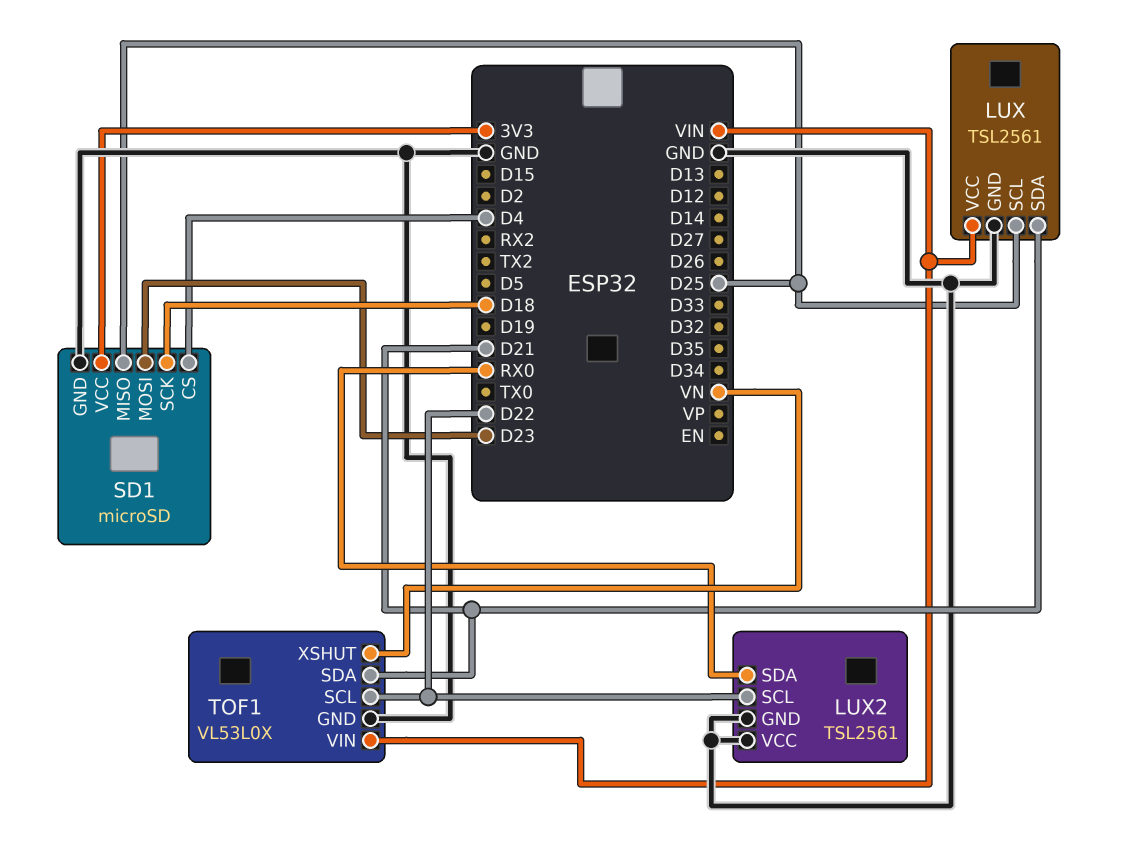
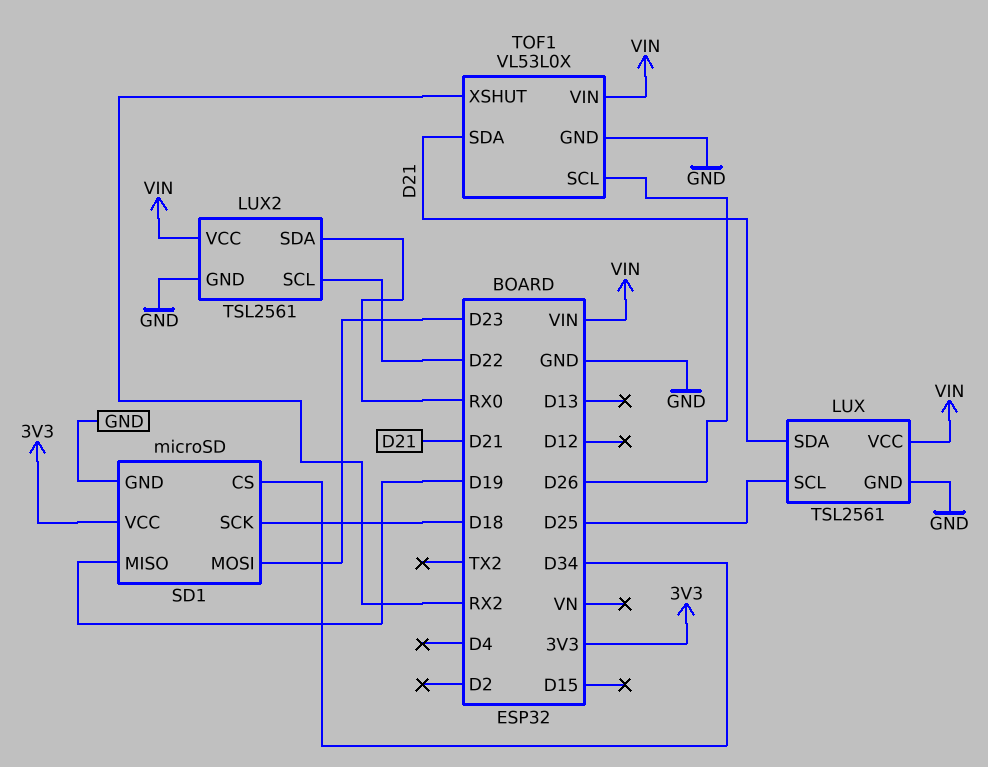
LUX2 pin VCC: GND -> VIN
SD1 pin CS: D4 -> D34
SD1 pin MISO: D25 -> D19
TOF1 pin SCL: D22 -> D26
TOF1 pin XSHUT: VN -> RX2

